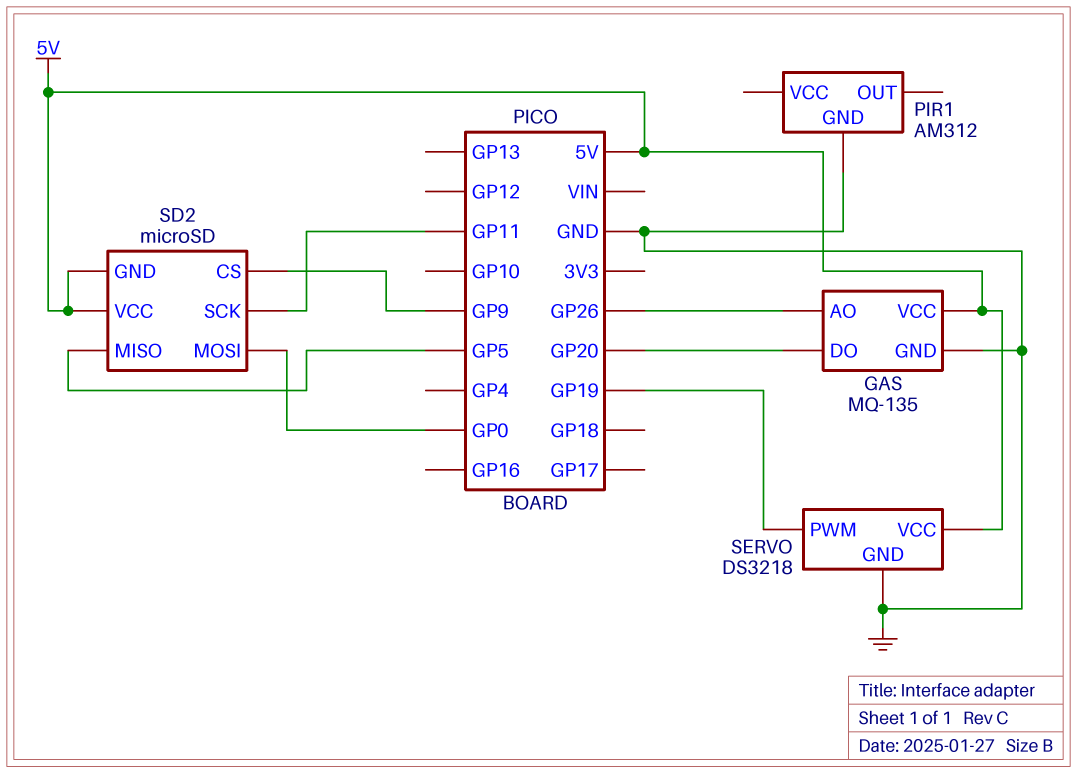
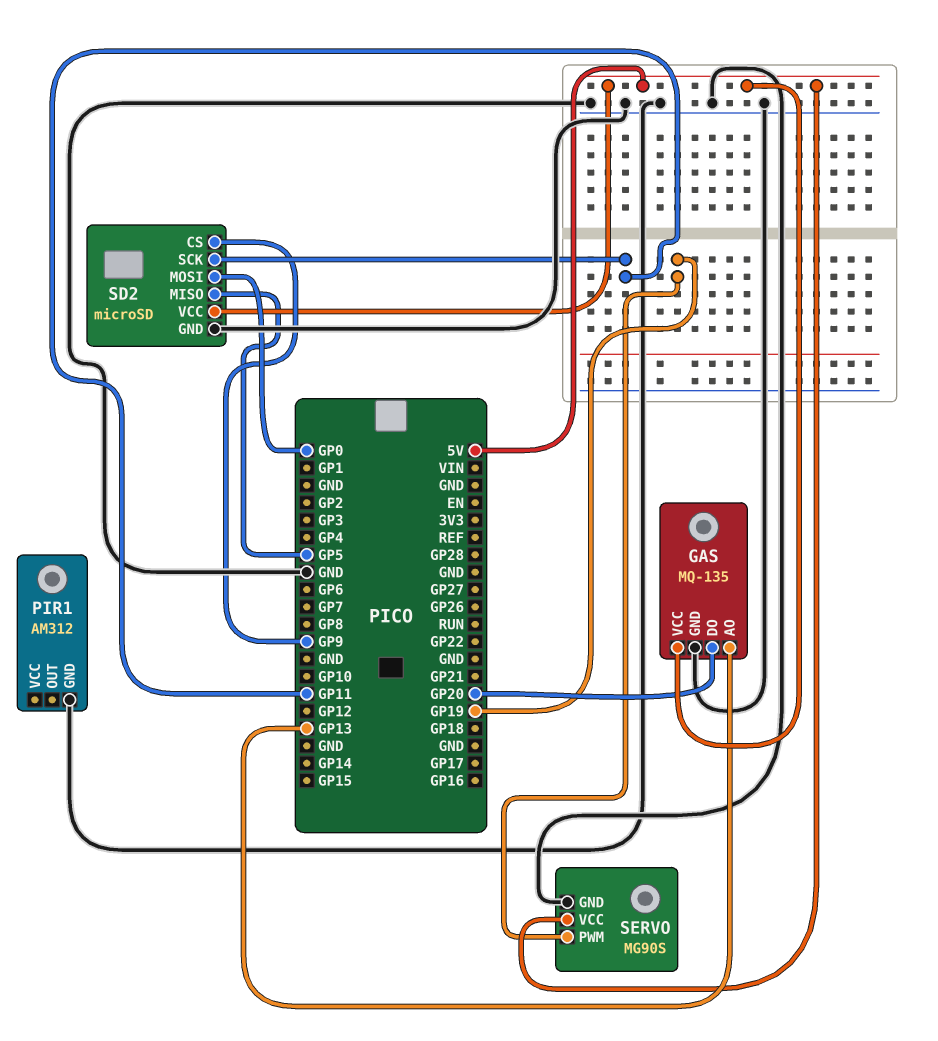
GAS pin AO: GP26 -> GP13
SD2 pin GND: 5V -> GND
SERVO: DS3218 -> MG90S

